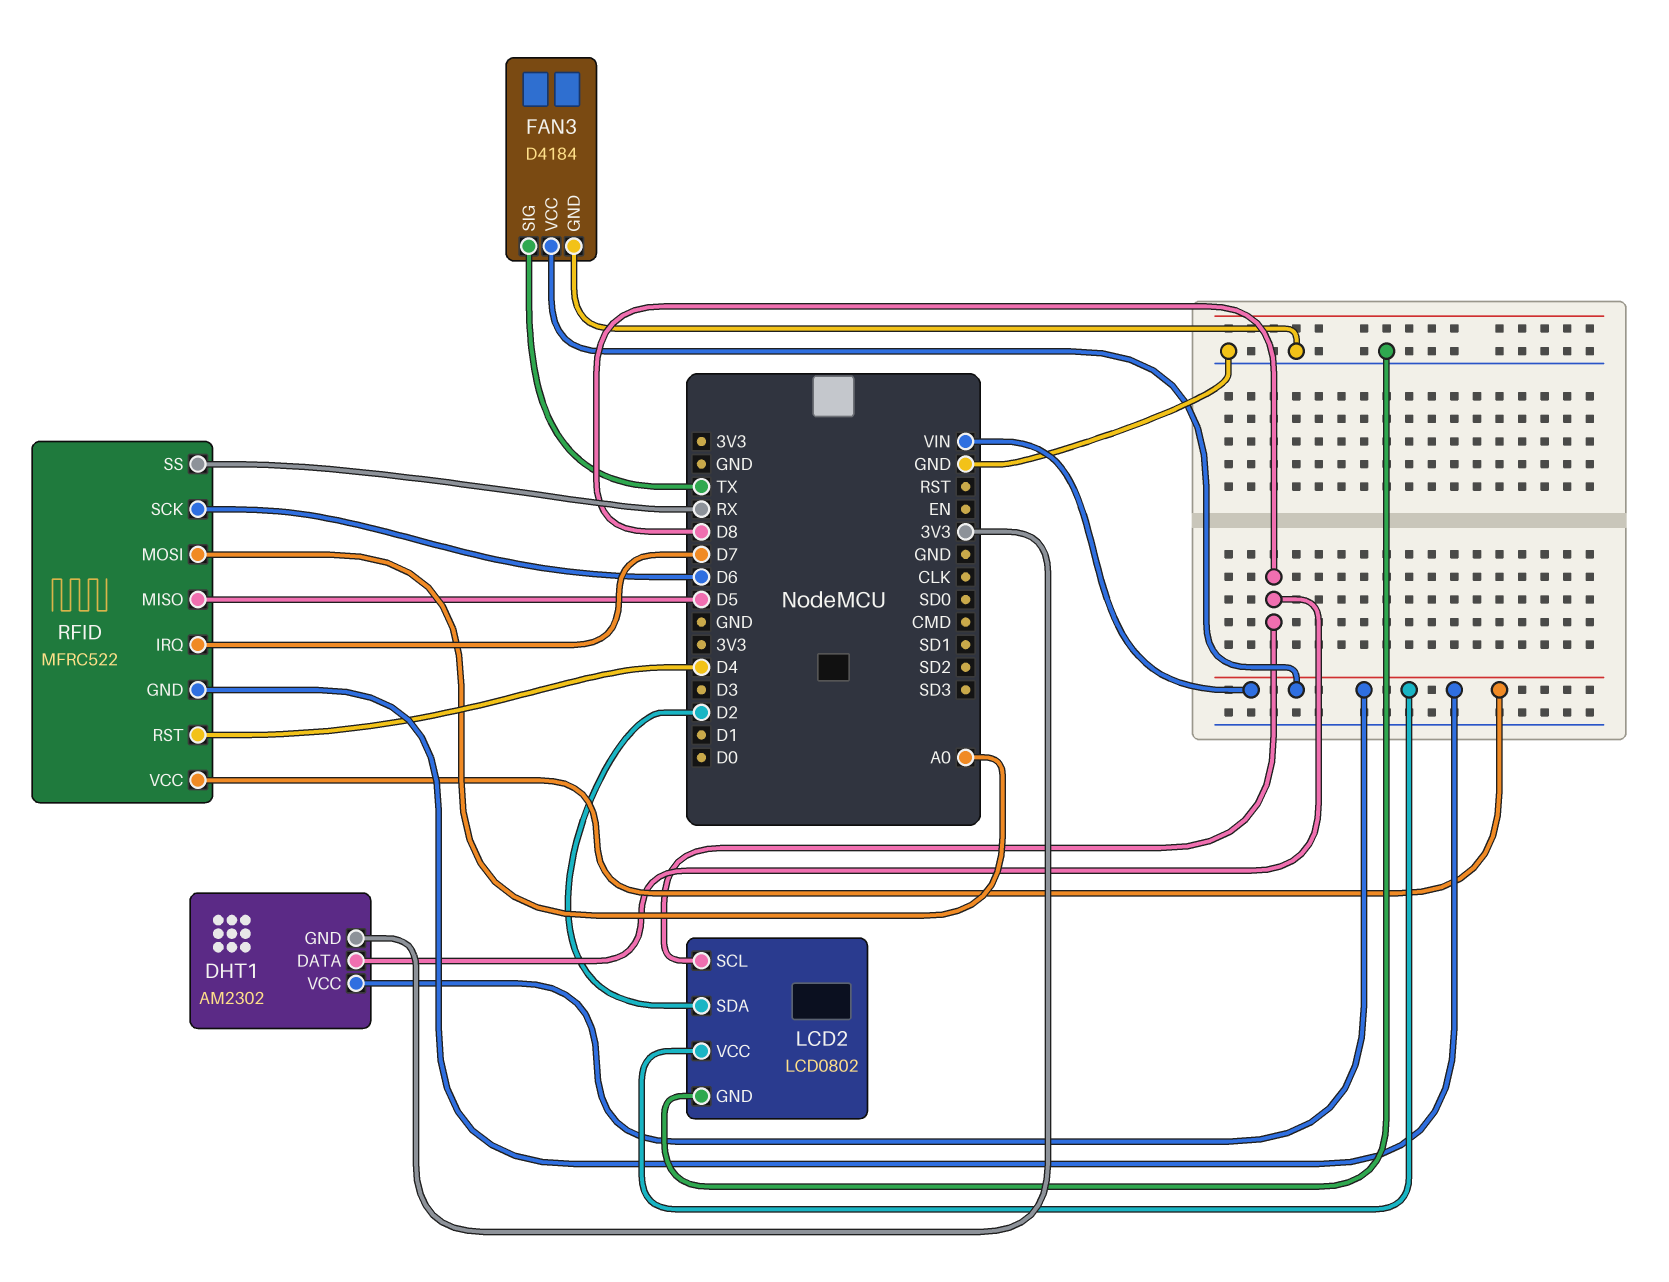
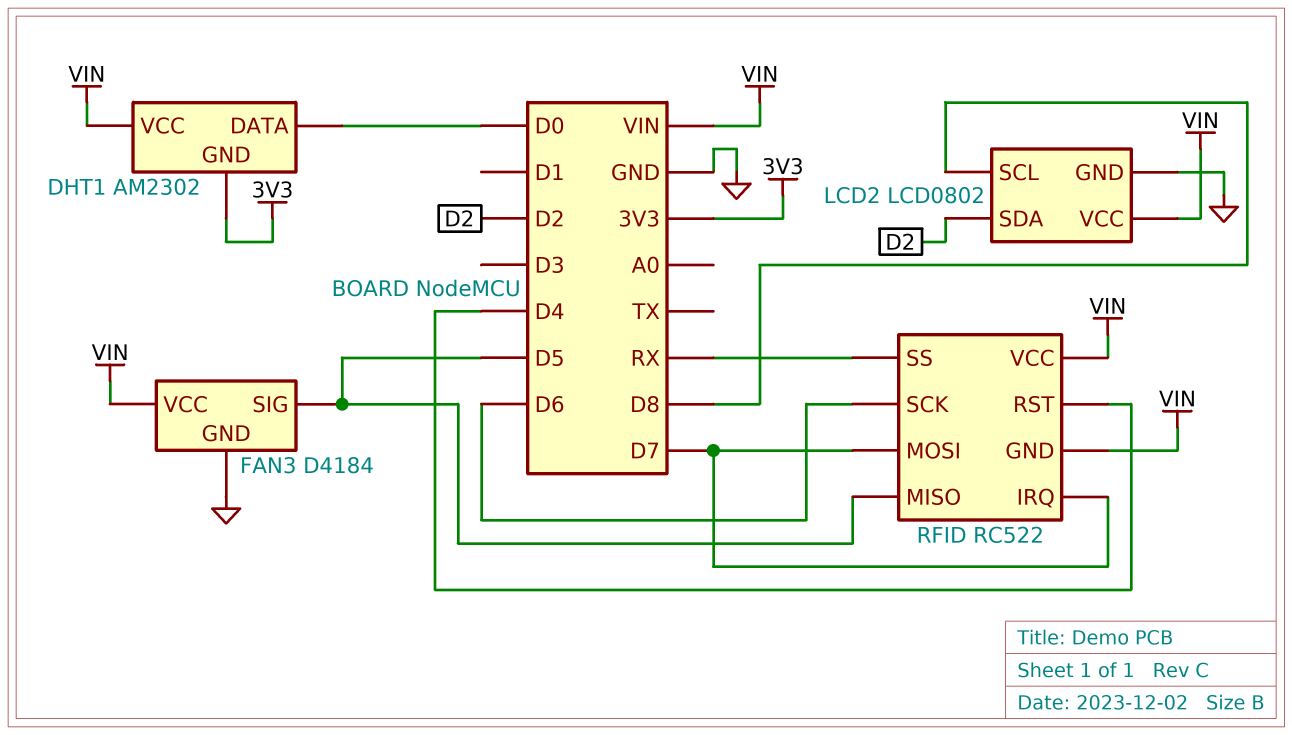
DHT1 pin DATA: D8 -> D0
FAN3 pin SIG: TX -> D5
RFID: MFRC522 -> RC522
RFID pin MOSI: A0 -> D7

